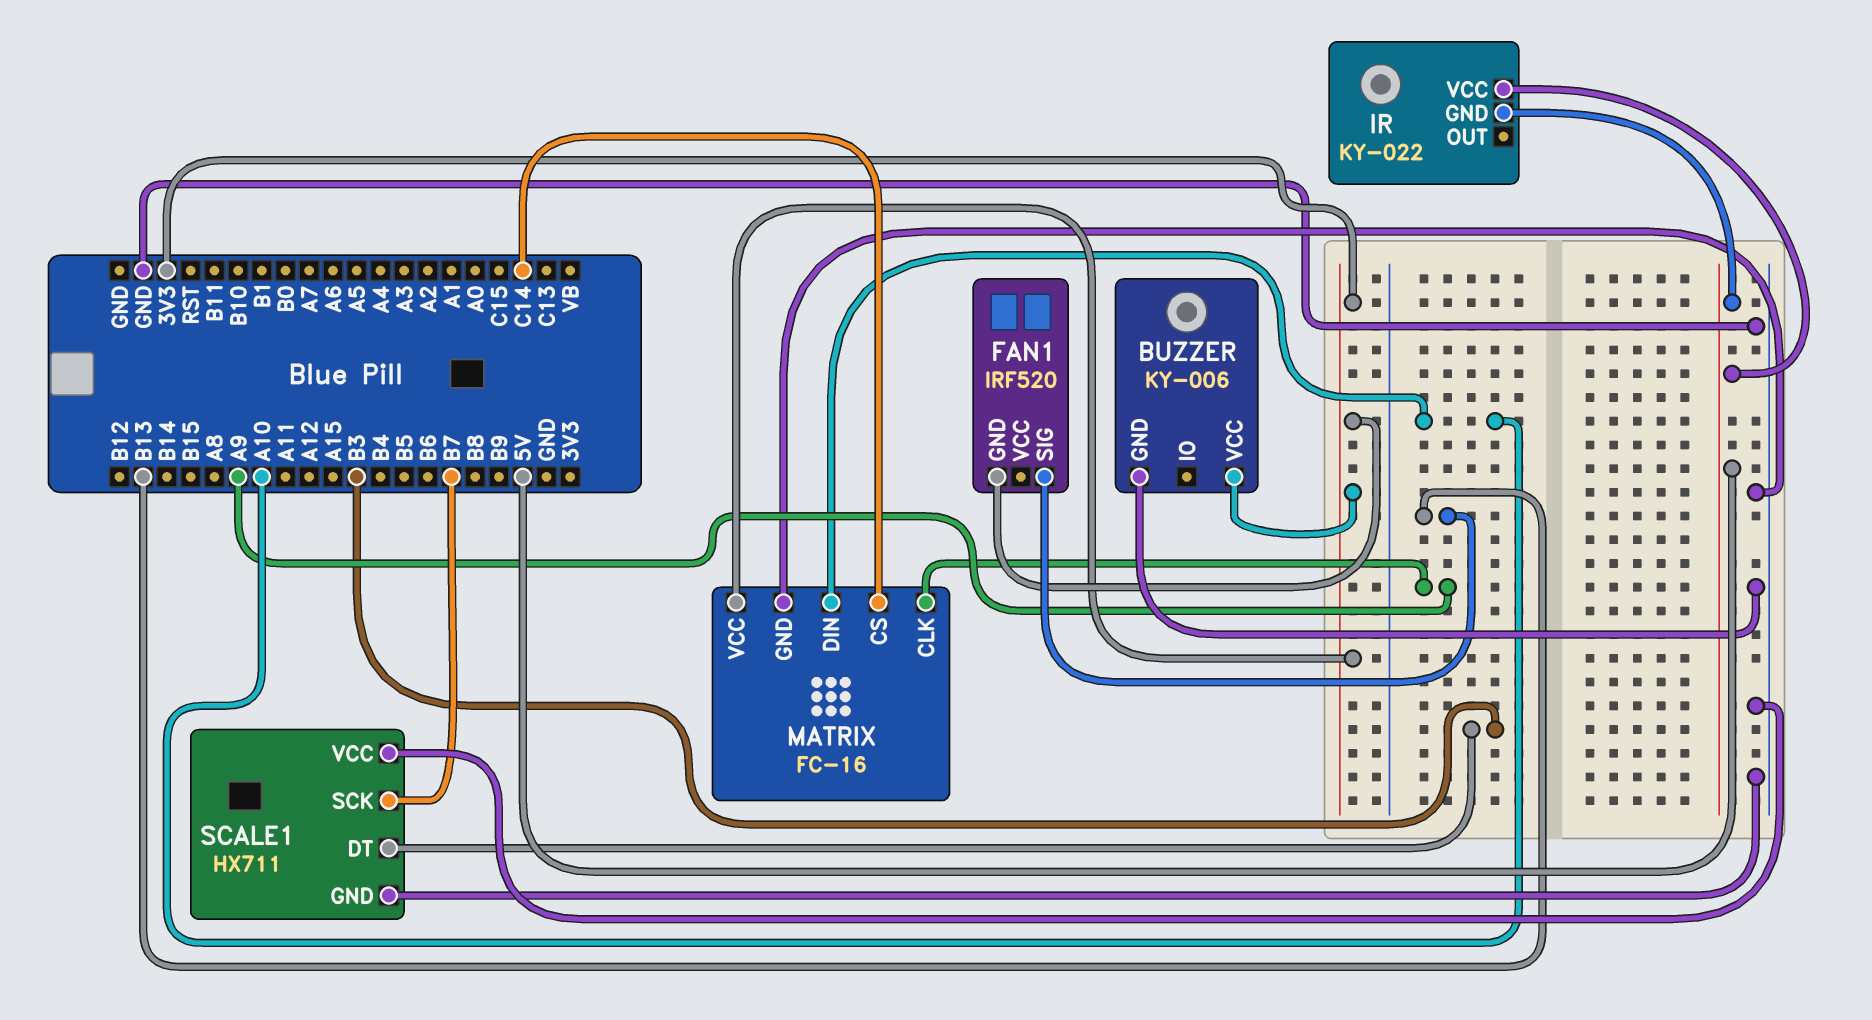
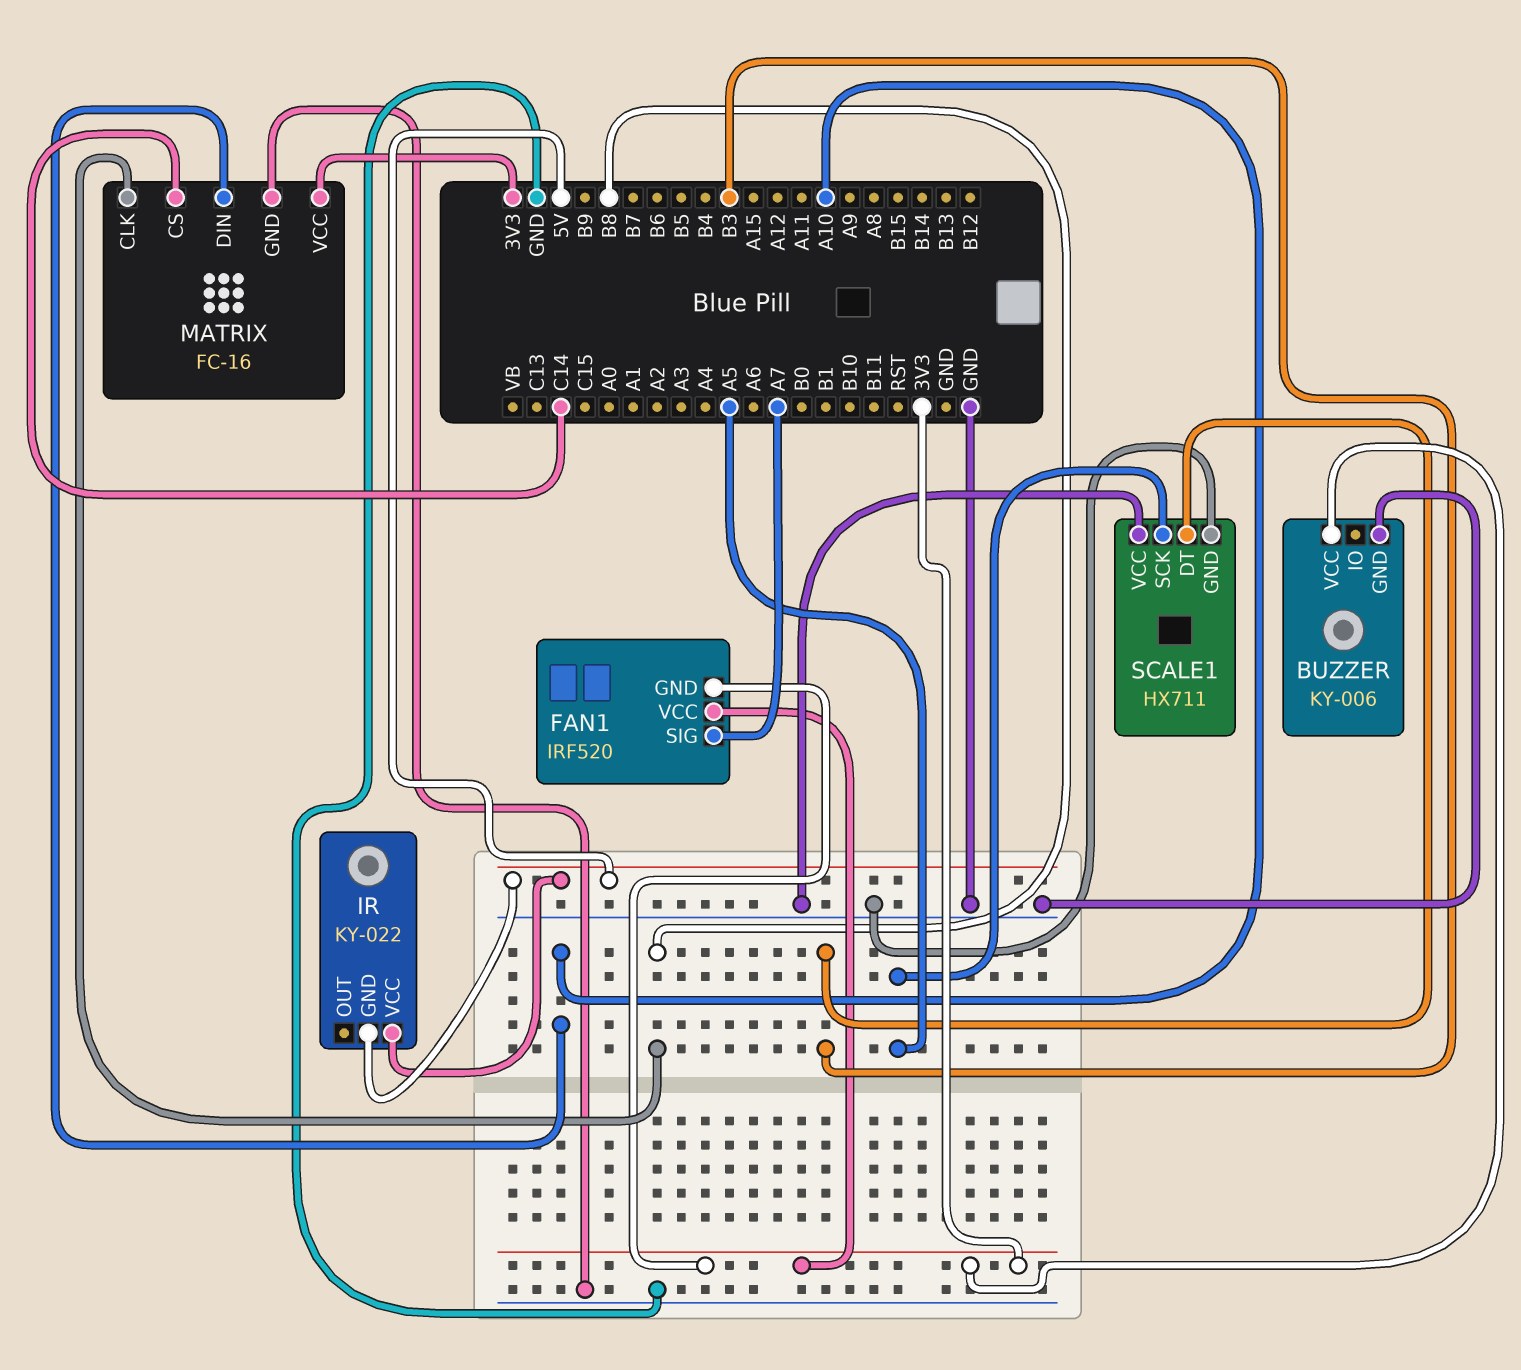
FAN1 pin SIG: B13 -> A7
FAN1 pin VCC: none -> 3V3
MATRIX pin CLK: A9 -> B8
SCALE1 pin SCK: B7 -> A5

